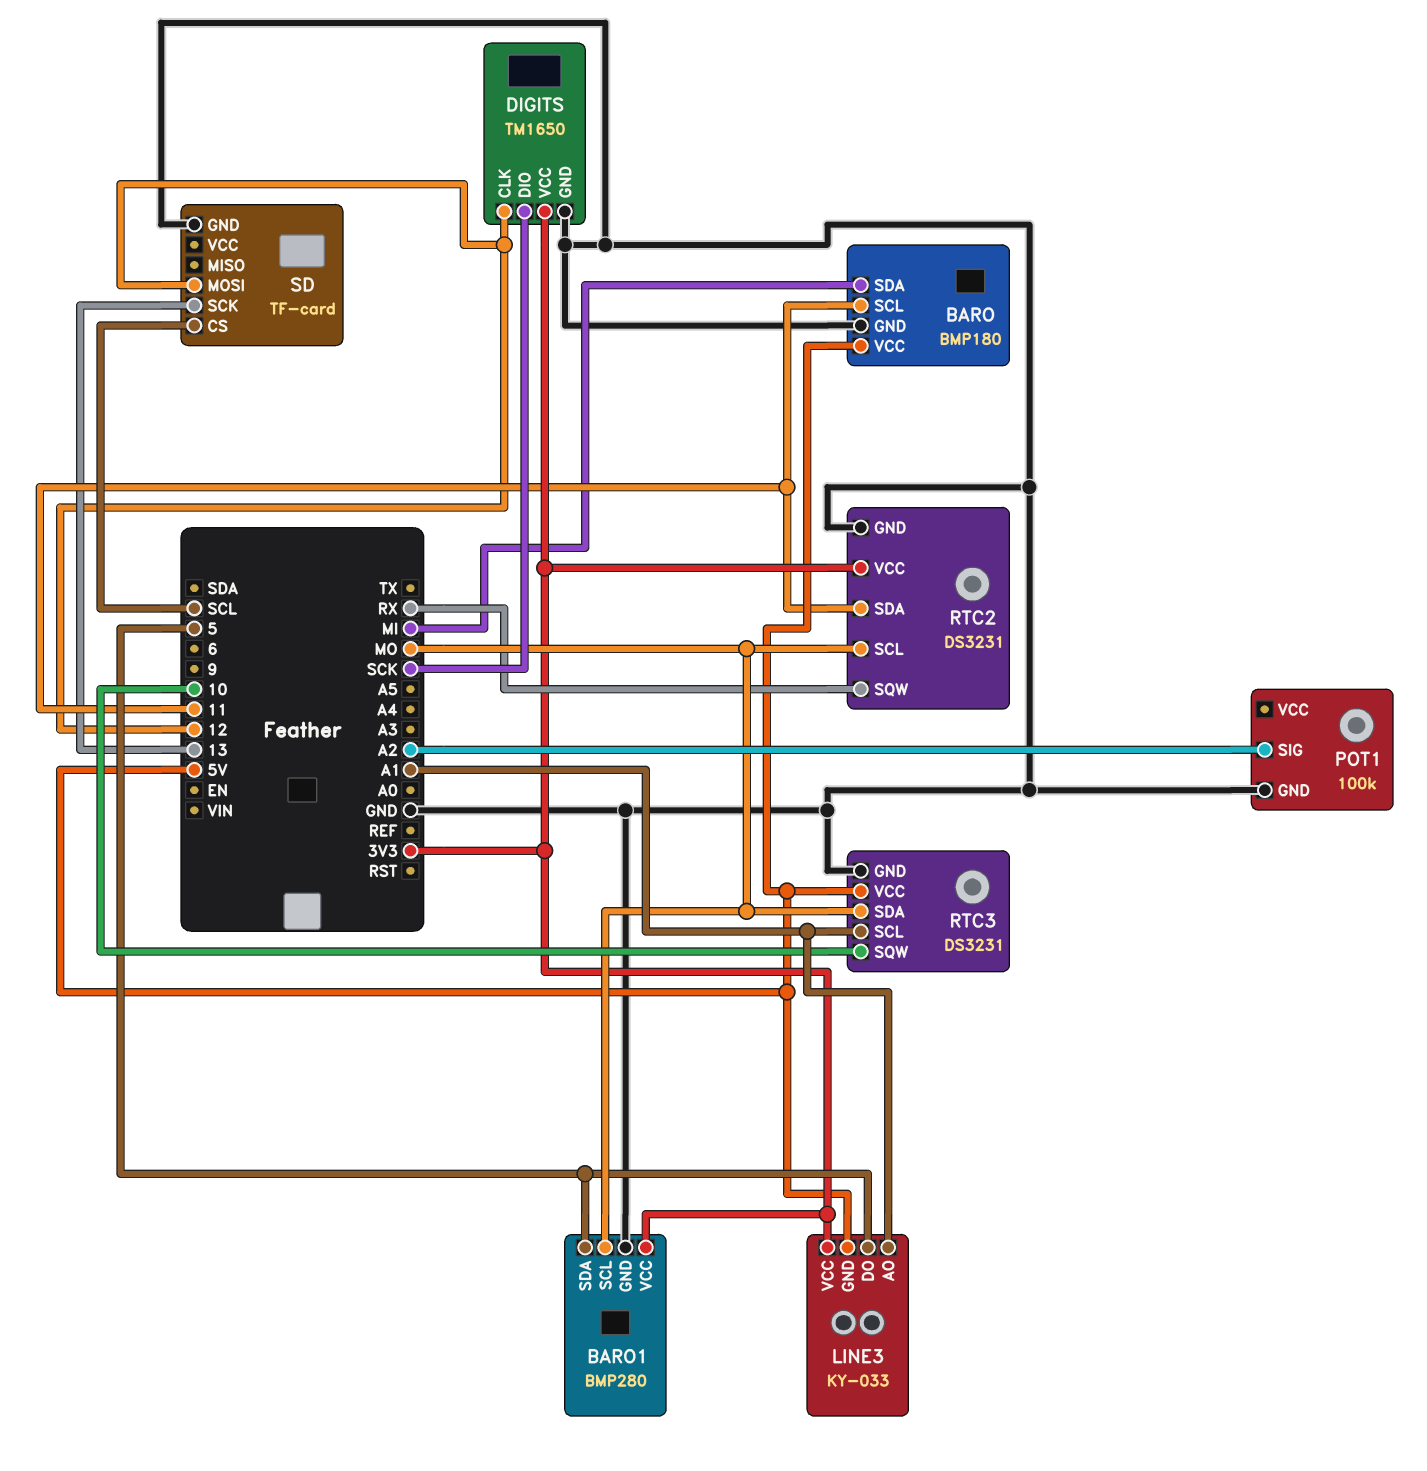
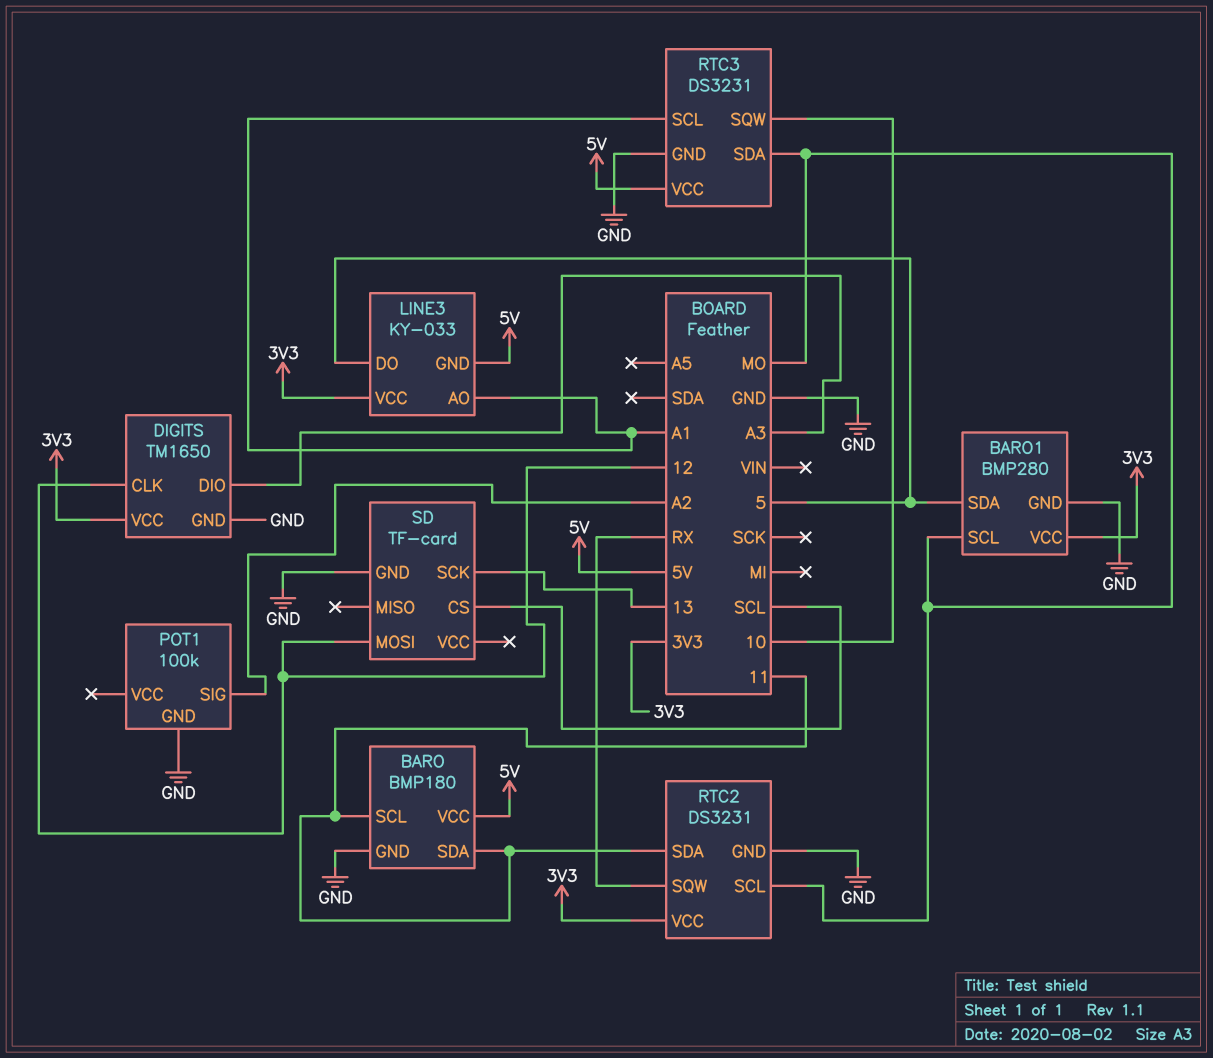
BARO pin SDA: MI -> 11
DIGITS pin DIO: SCK -> A3

